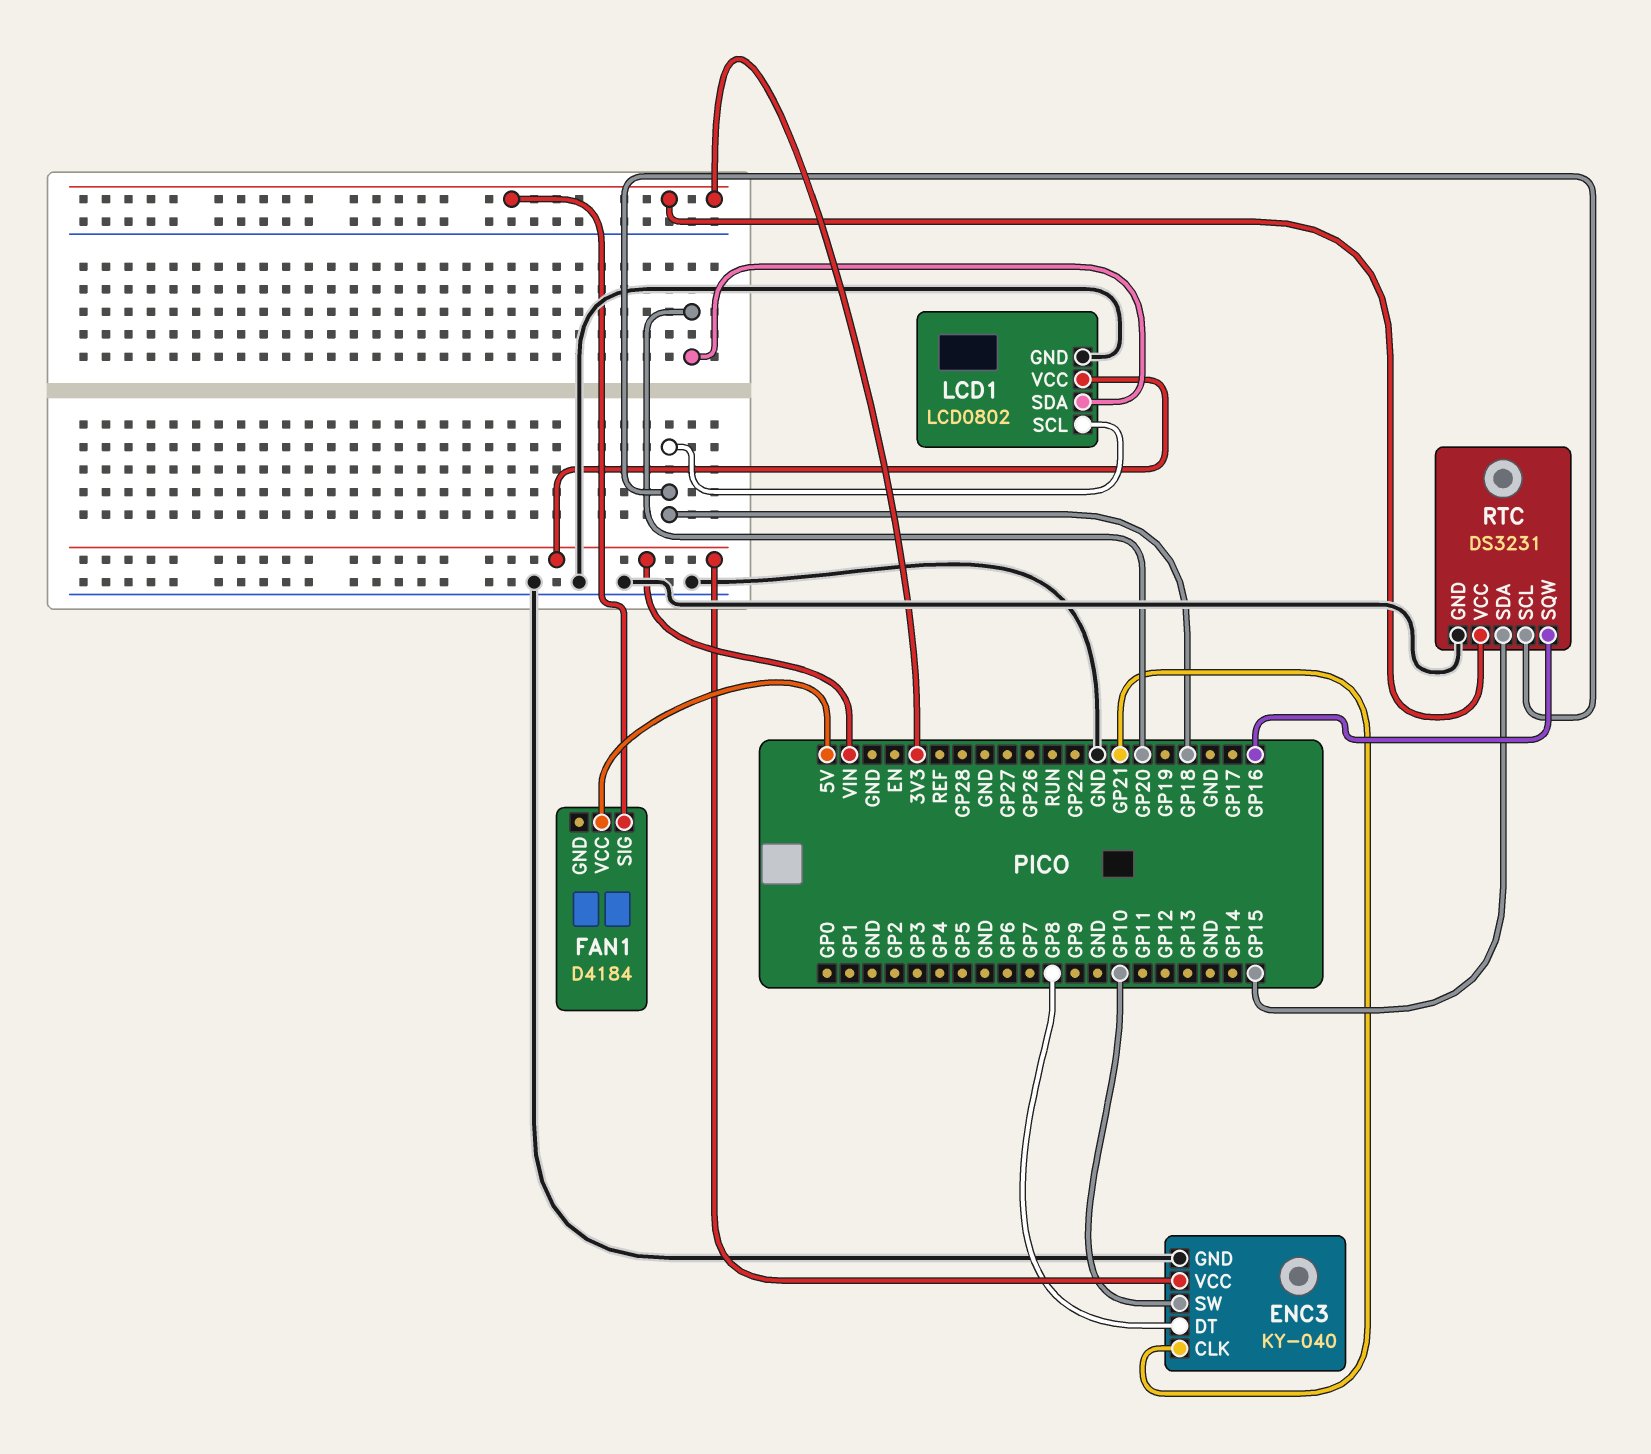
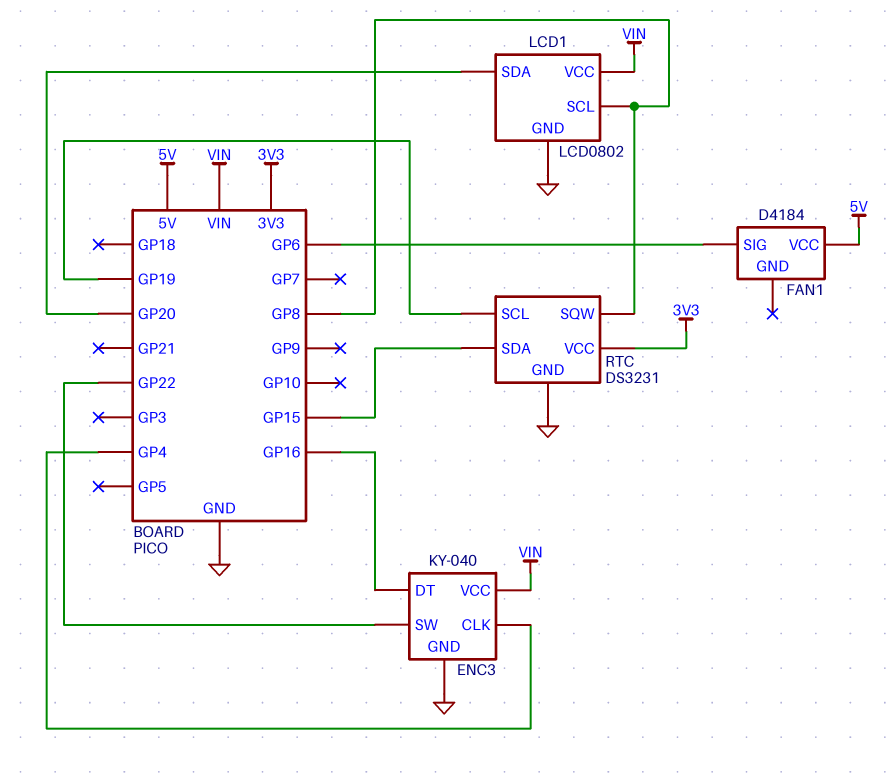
ENC3 pin CLK: GP21 -> GP4
ENC3 pin DT: GP8 -> GP16
ENC3 pin SW: GP10 -> GP22
FAN1 pin SIG: 3V3 -> GP6
LCD1 pin SCL: GP18 -> GP8
RTC pin SCL: GP18 -> GP19
RTC pin SQW: GP16 -> GP8

